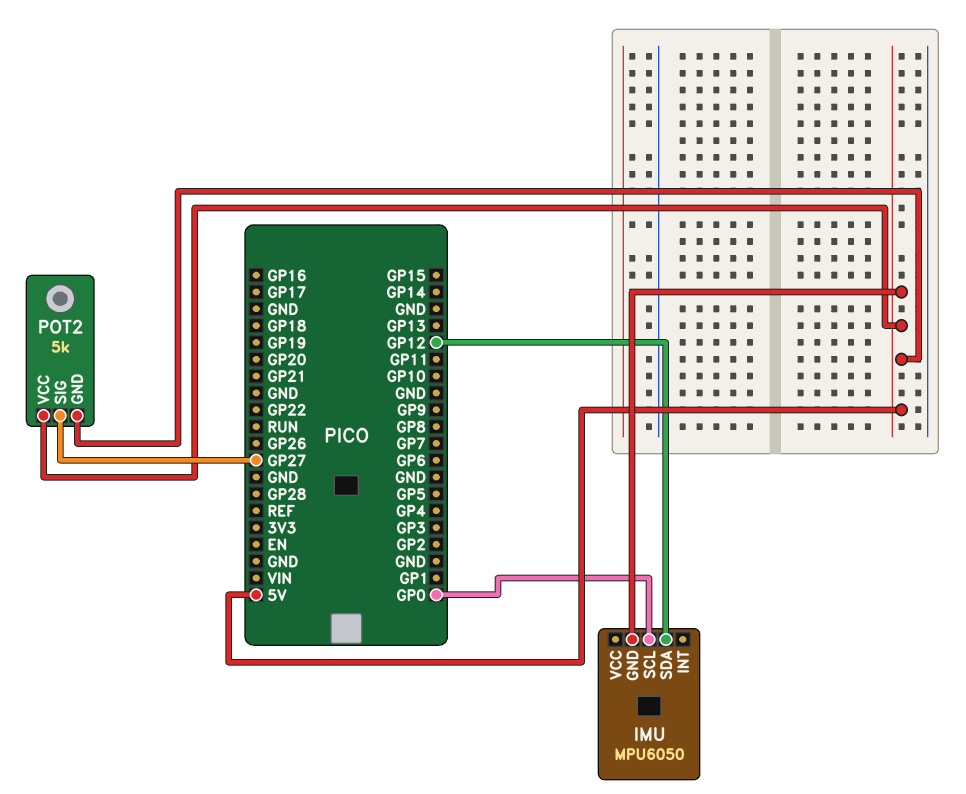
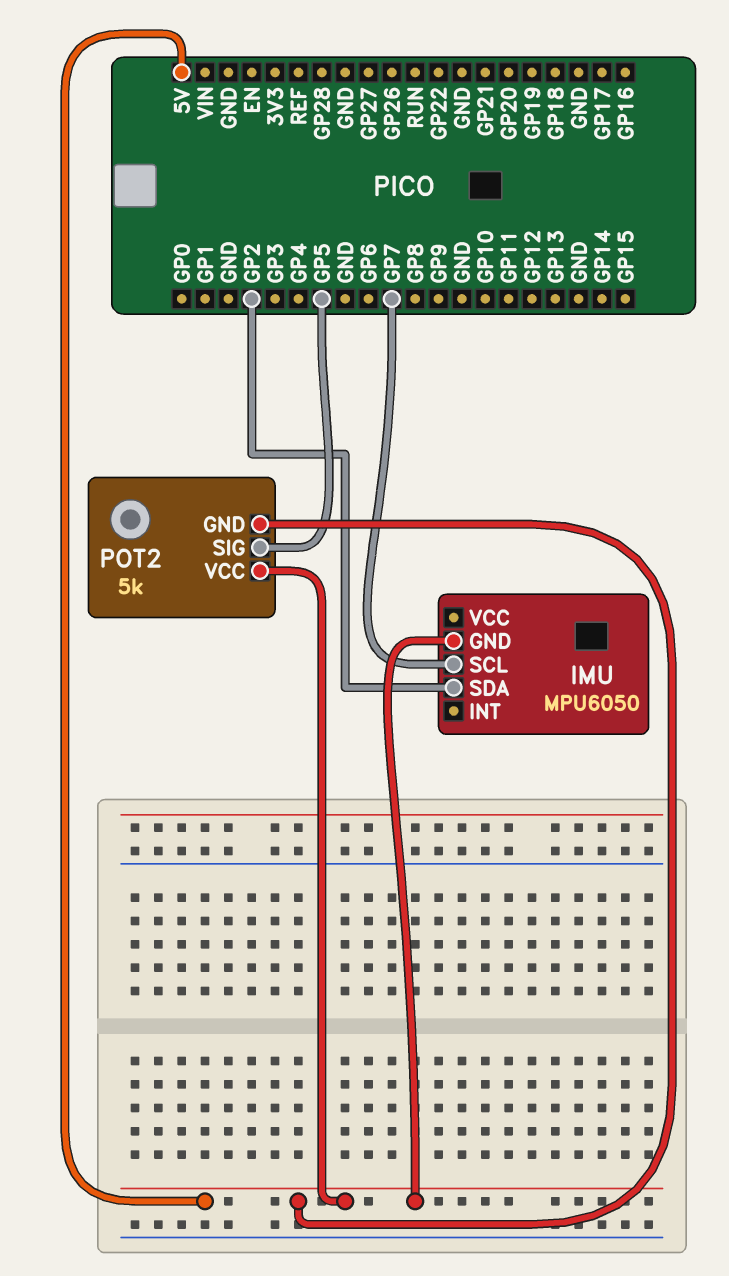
IMU pin SCL: GP0 -> GP7
IMU pin SDA: GP12 -> GP2
POT2 pin SIG: GP27 -> GP5

